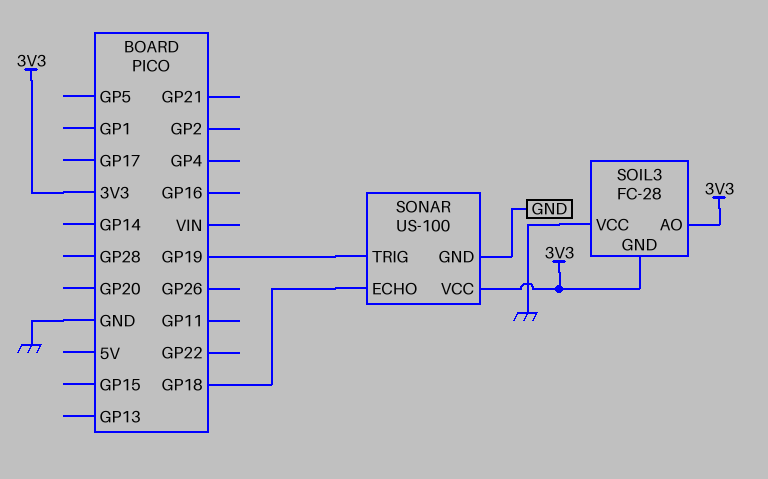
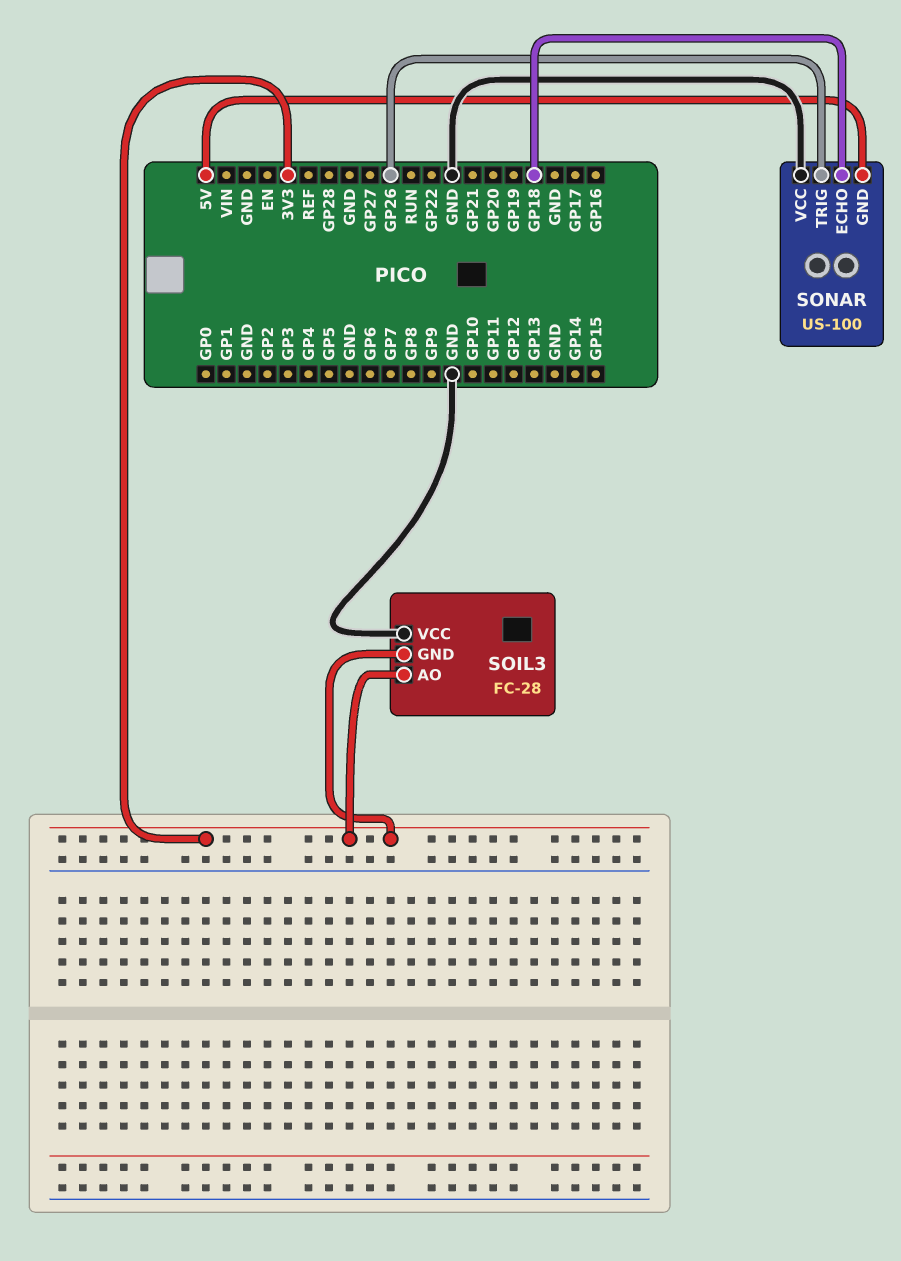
SONAR pin GND: GND -> 5V
SONAR pin TRIG: GP19 -> GP26
SONAR pin VCC: 3V3 -> GND

